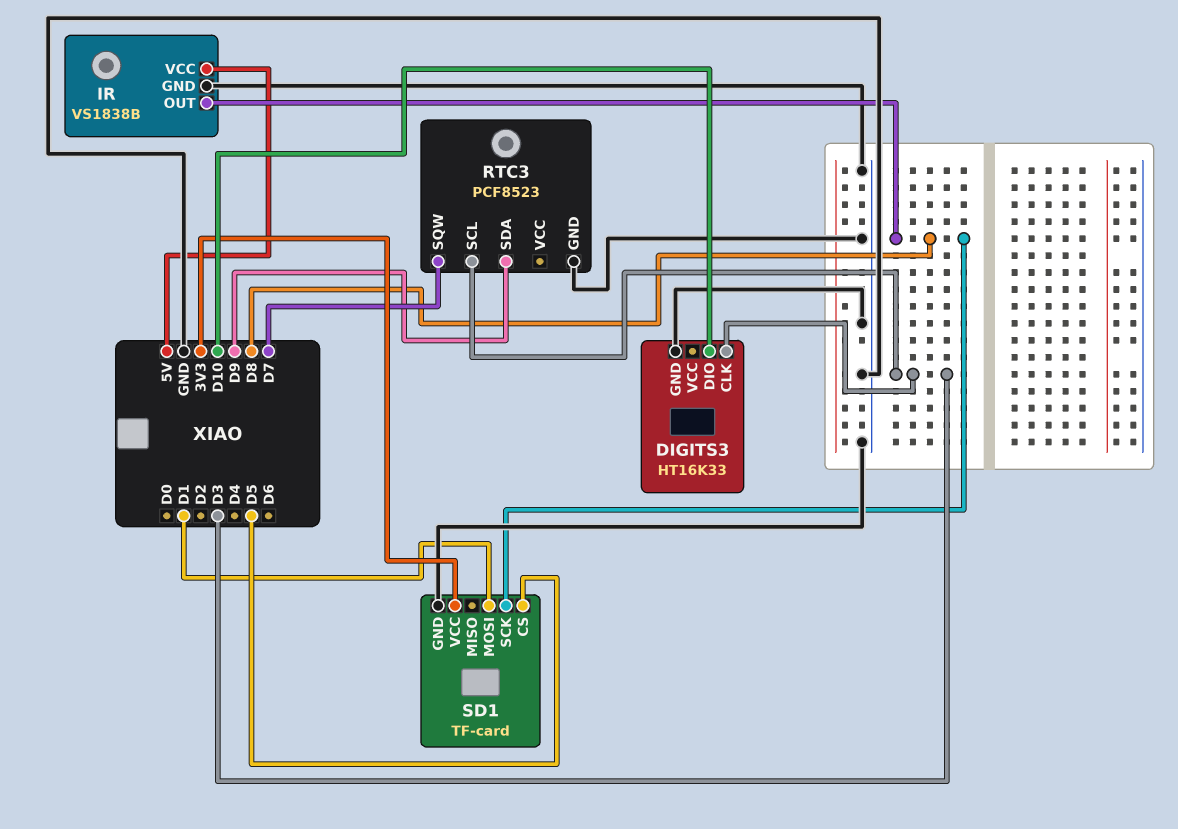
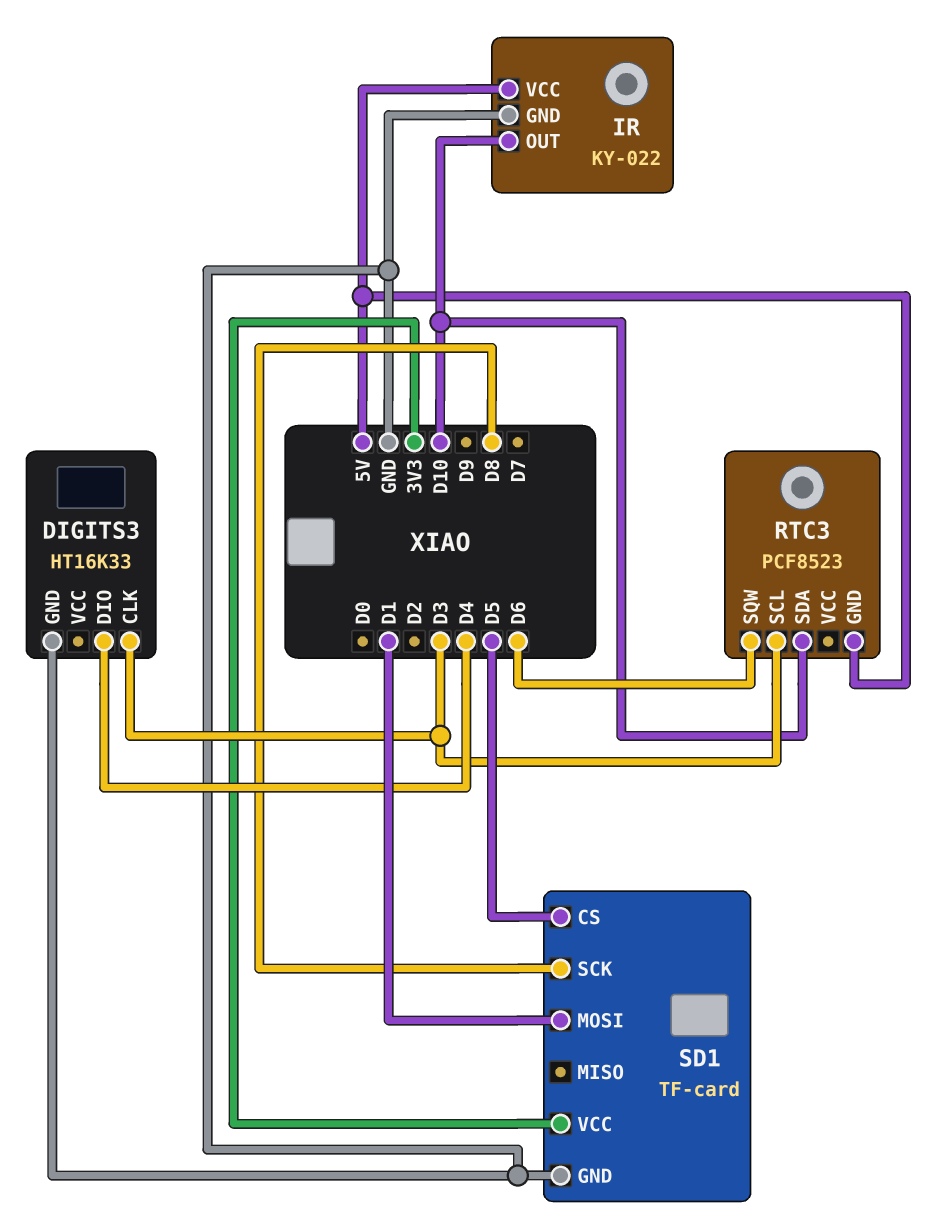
DIGITS3 pin DIO: D10 -> D4
IR: VS1838B -> KY-022
IR pin OUT: D8 -> D10
RTC3 pin GND: GND -> 5V
RTC3 pin SDA: D9 -> D10
RTC3 pin SQW: D7 -> D6

